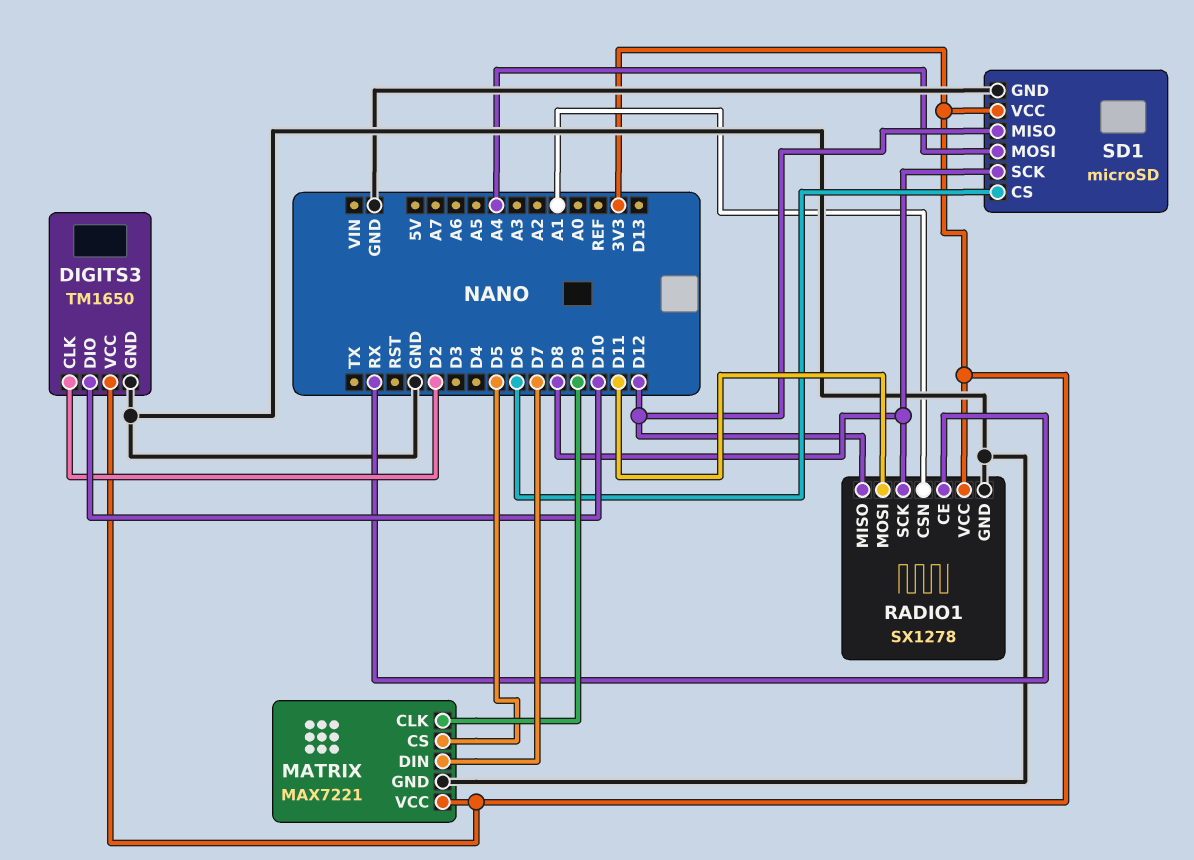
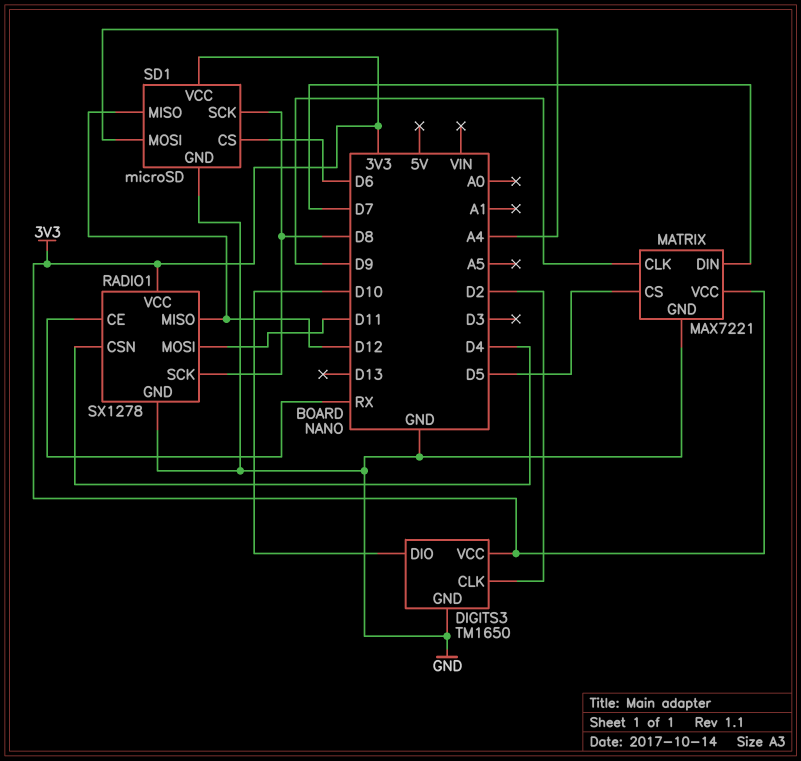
RADIO1 pin CSN: A1 -> D4

